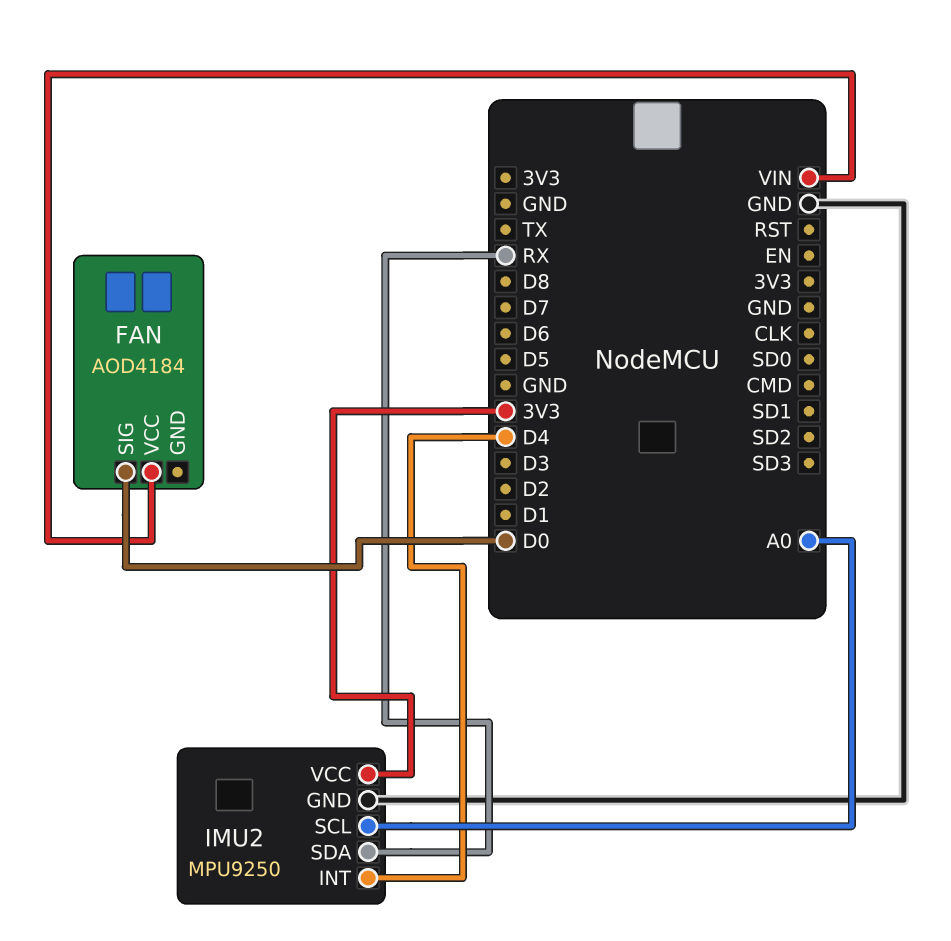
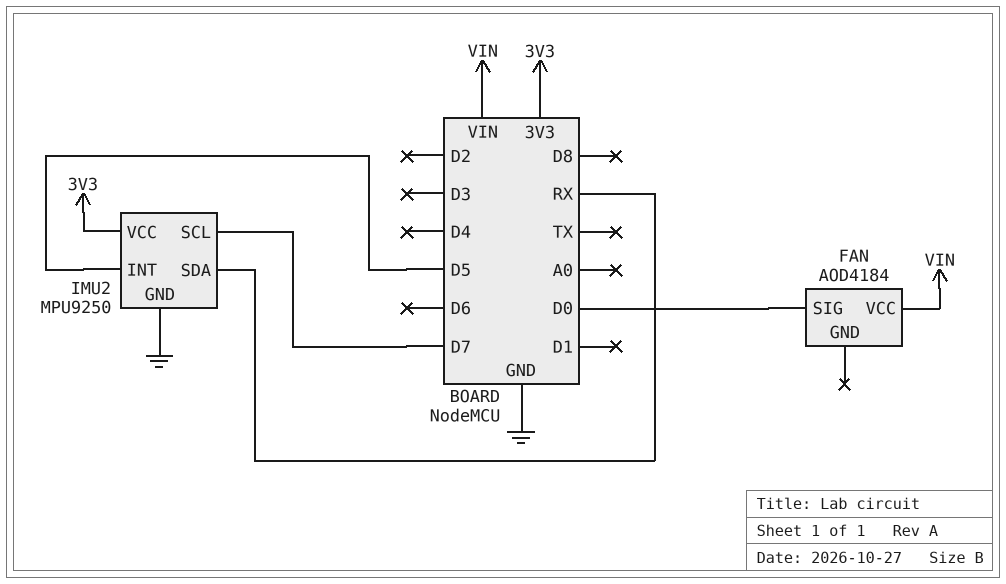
IMU2 pin INT: D4 -> D5
IMU2 pin SCL: A0 -> D7

